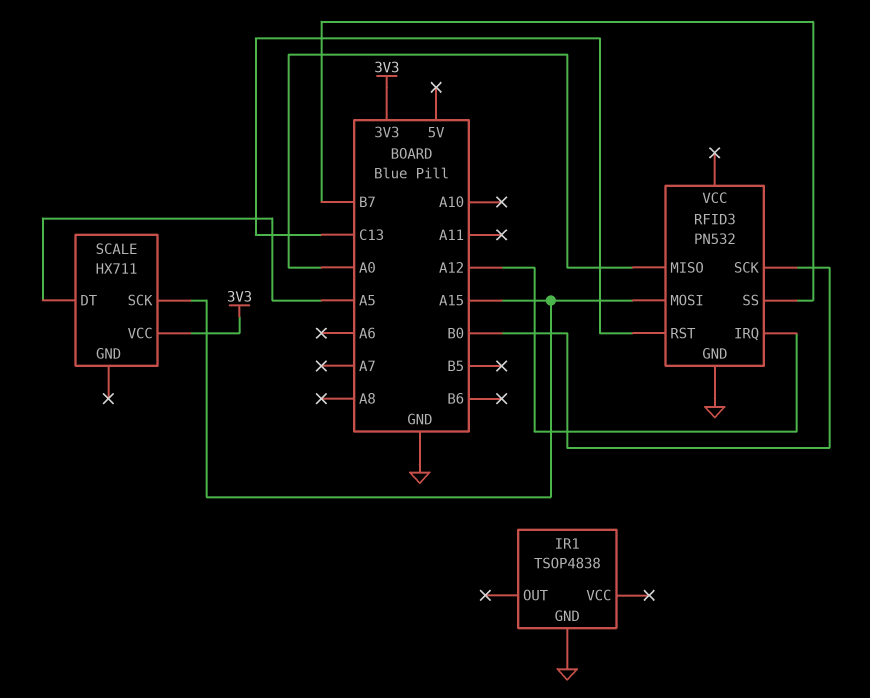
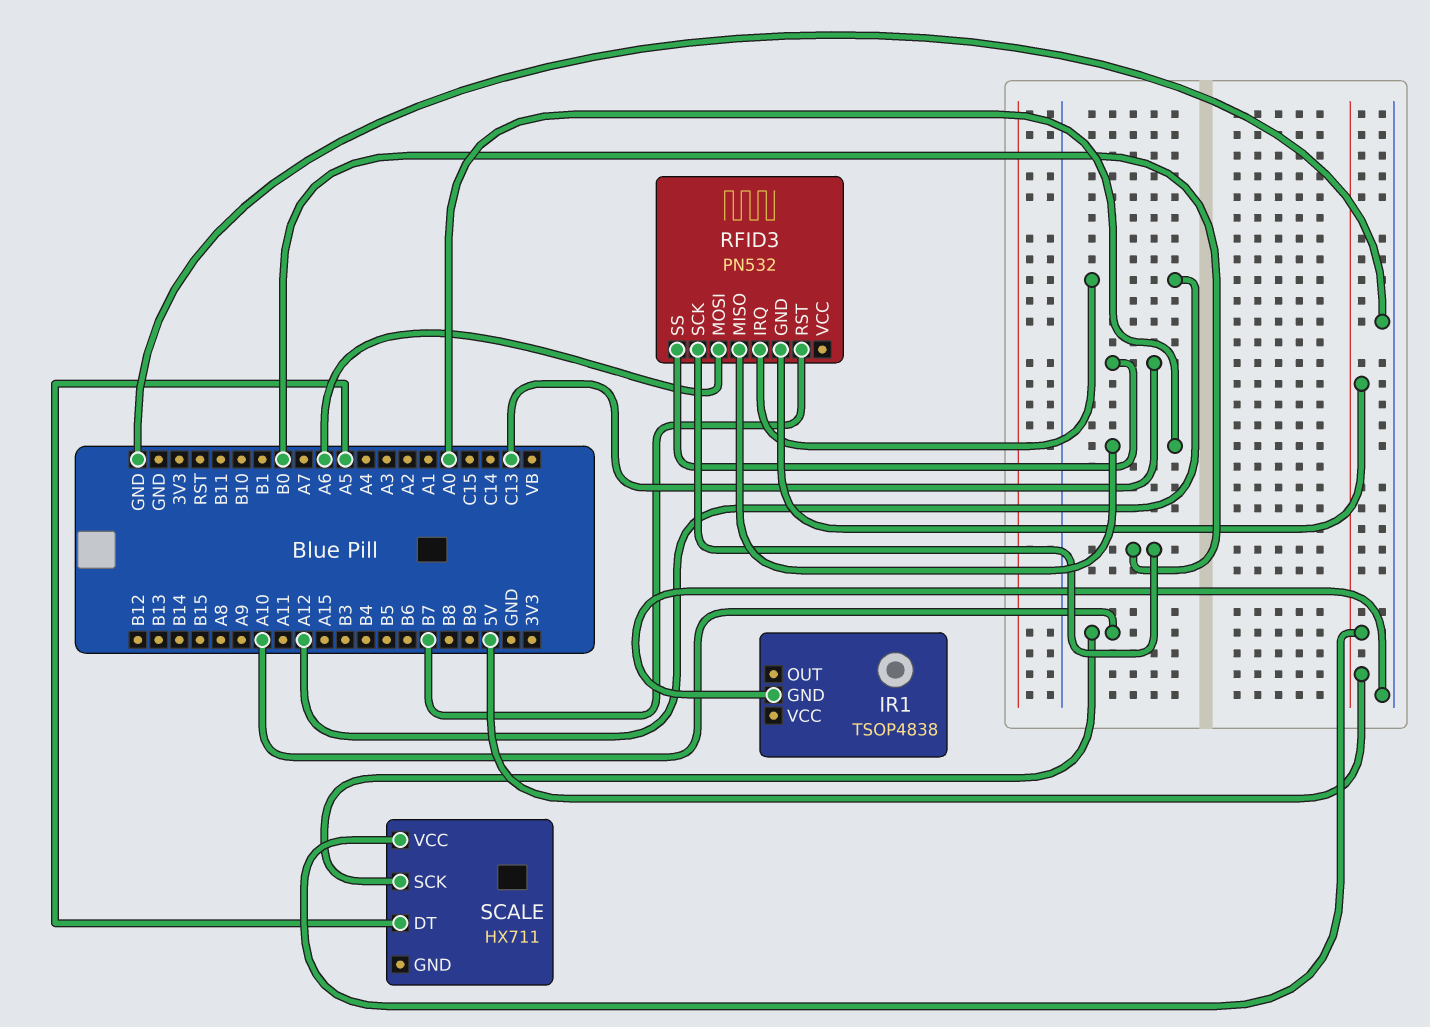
RFID3 pin GND: GND -> 5V
RFID3 pin MOSI: A15 -> A6
RFID3 pin RST: C13 -> B7
RFID3 pin SS: B7 -> C13
SCALE pin SCK: A15 -> A10
SCALE pin VCC: 3V3 -> 5V

